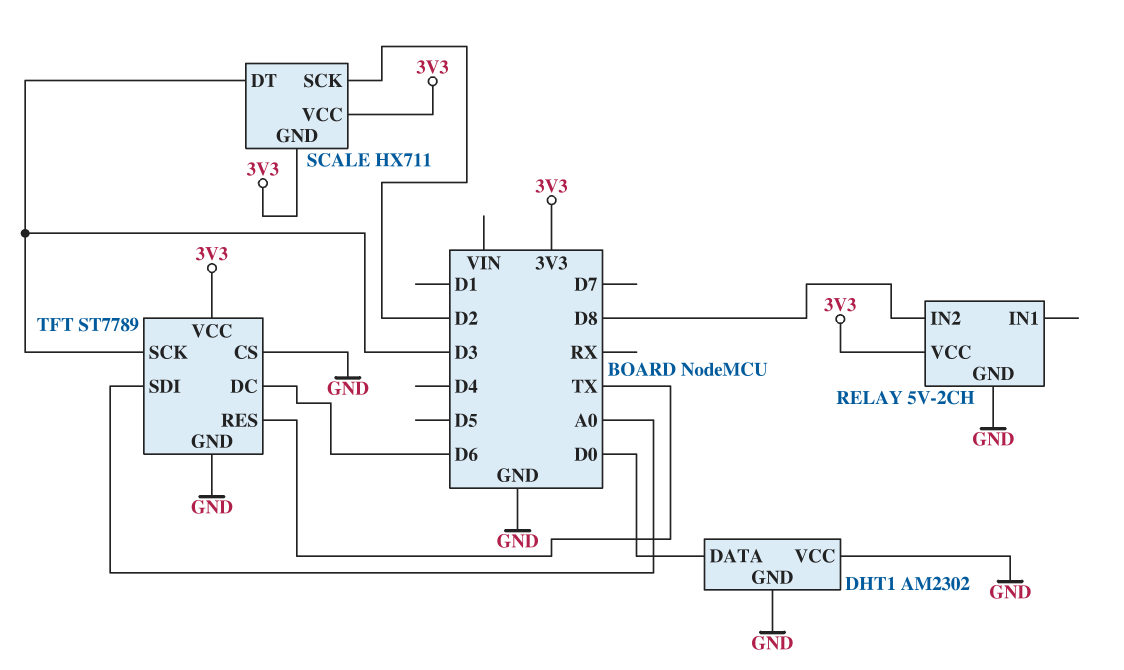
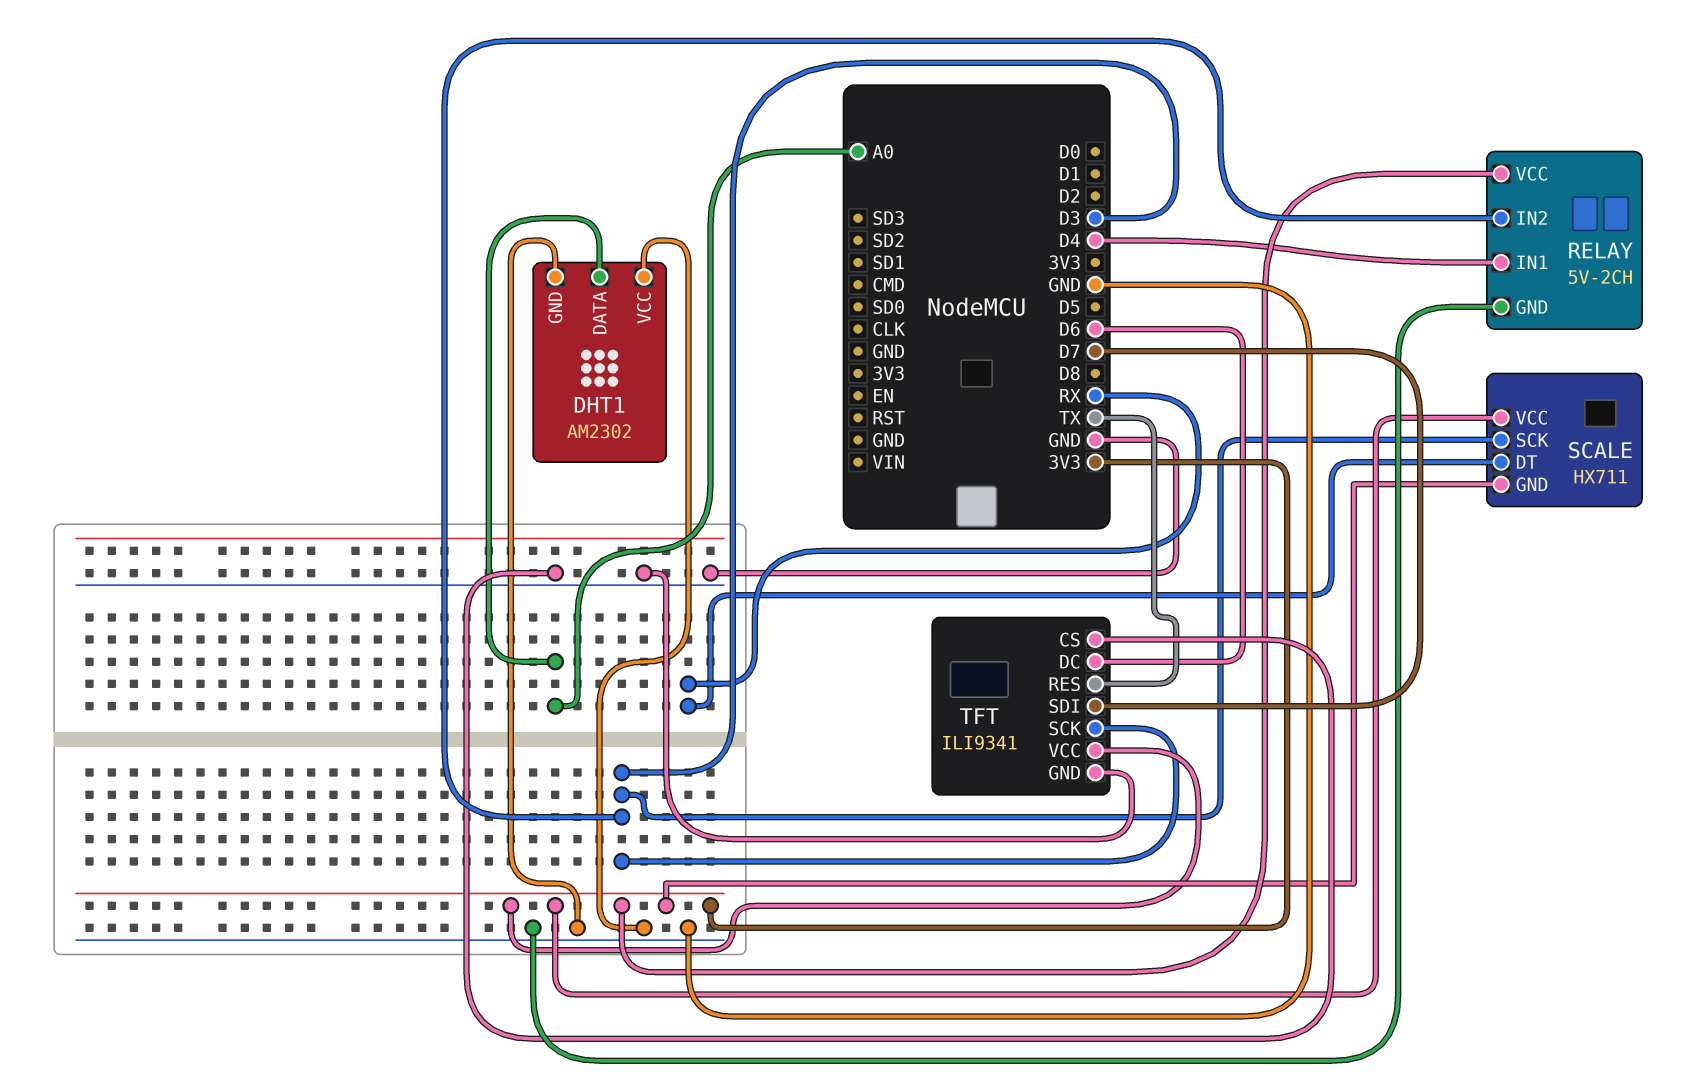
DHT1 pin DATA: D0 -> A0
RELAY pin IN1: none -> D4
RELAY pin IN2: D8 -> D3
SCALE pin DT: D3 -> RX
SCALE pin SCK: D2 -> D3
TFT: ST7789 -> ILI9341
TFT pin SDI: A0 -> D7

